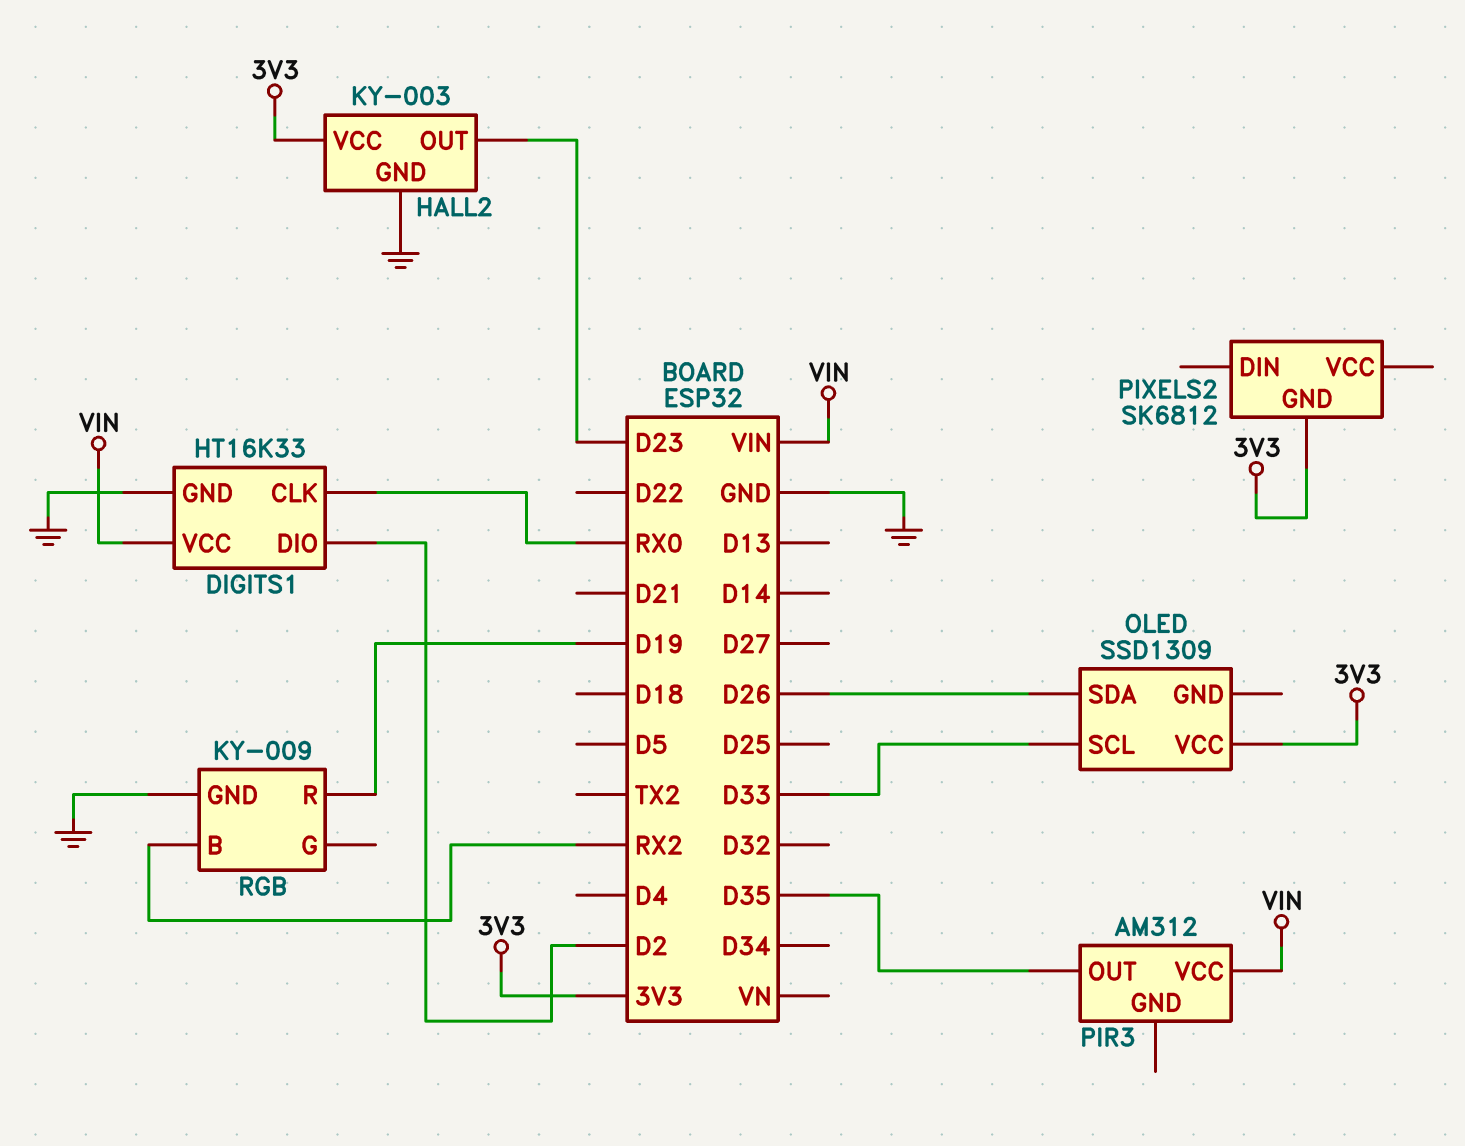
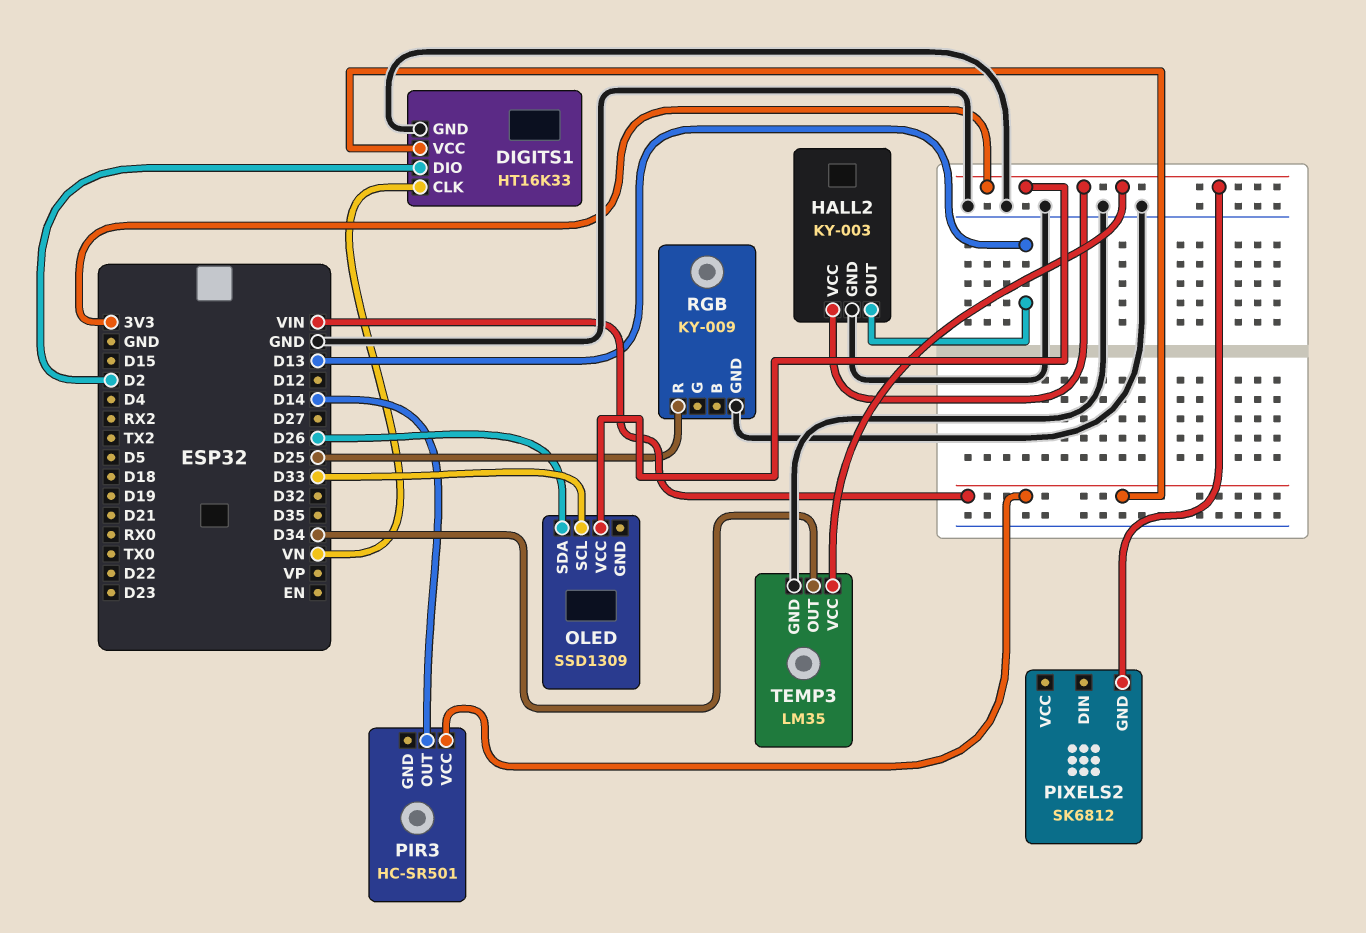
DIGITS1 pin CLK: RX0 -> VN
HALL2 pin OUT: D23 -> D13
PIR3: AM312 -> HC-SR501
PIR3 pin OUT: D35 -> D14
RGB pin B: RX2 -> none
RGB pin R: D19 -> D25
TEMP3: none -> LM35
TEMP3 pin GND: none -> GND
TEMP3 pin OUT: none -> D34
TEMP3 pin VCC: none -> 3V3

